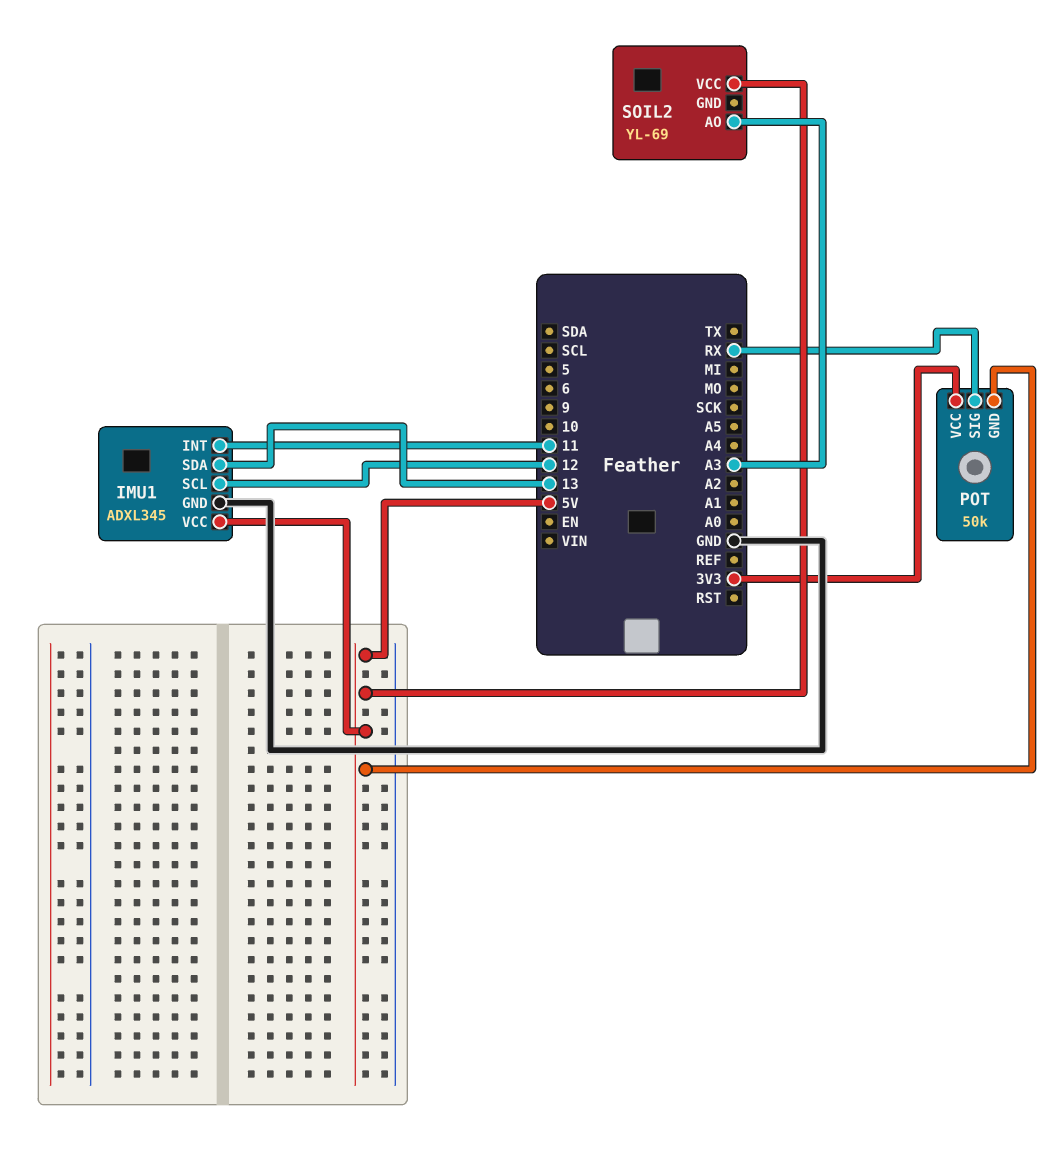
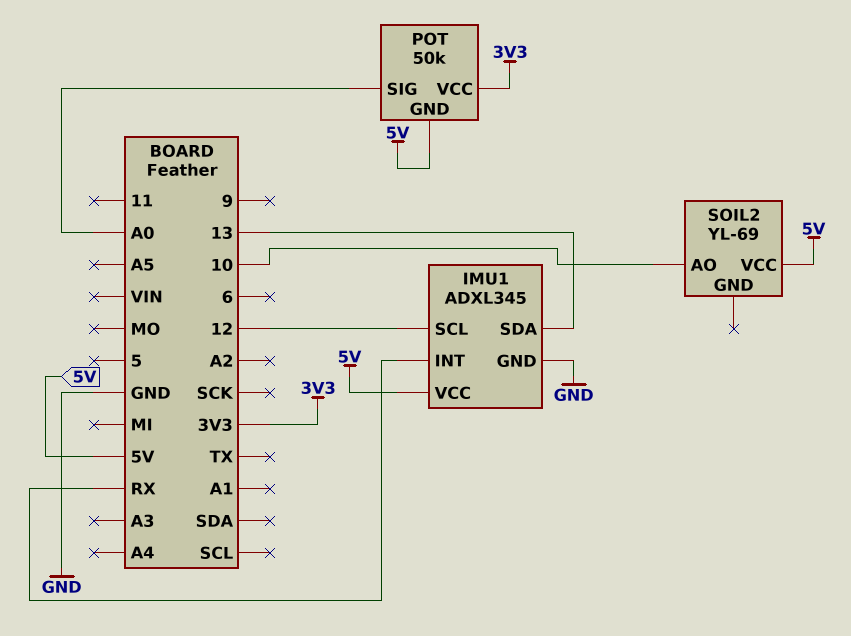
IMU1 pin INT: 11 -> RX
POT pin SIG: RX -> A0
SOIL2 pin AO: A3 -> 10

